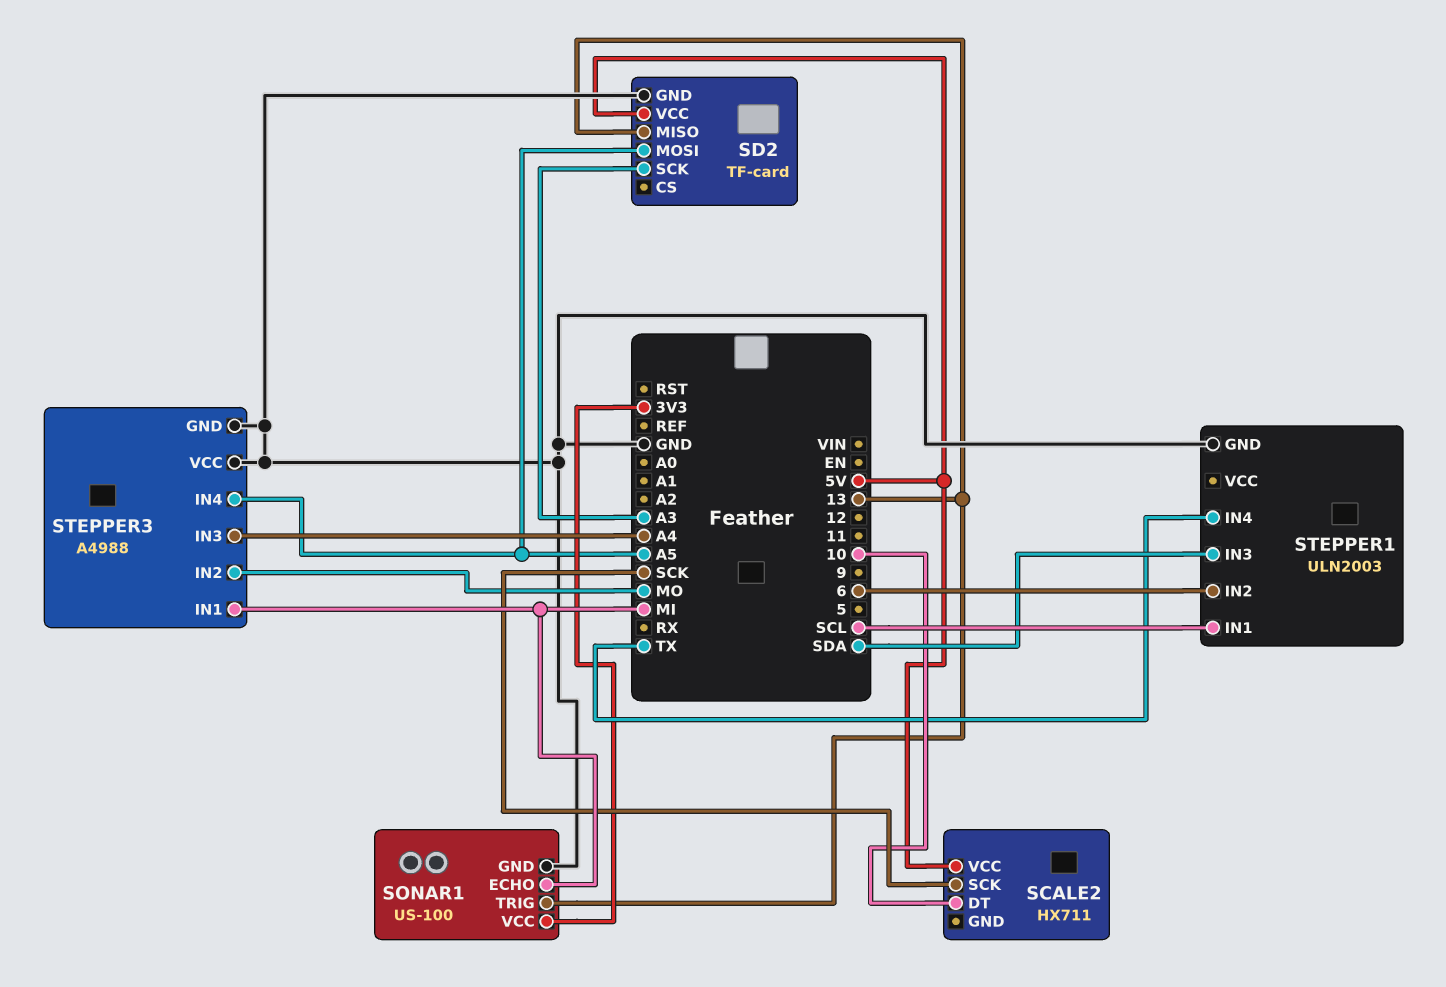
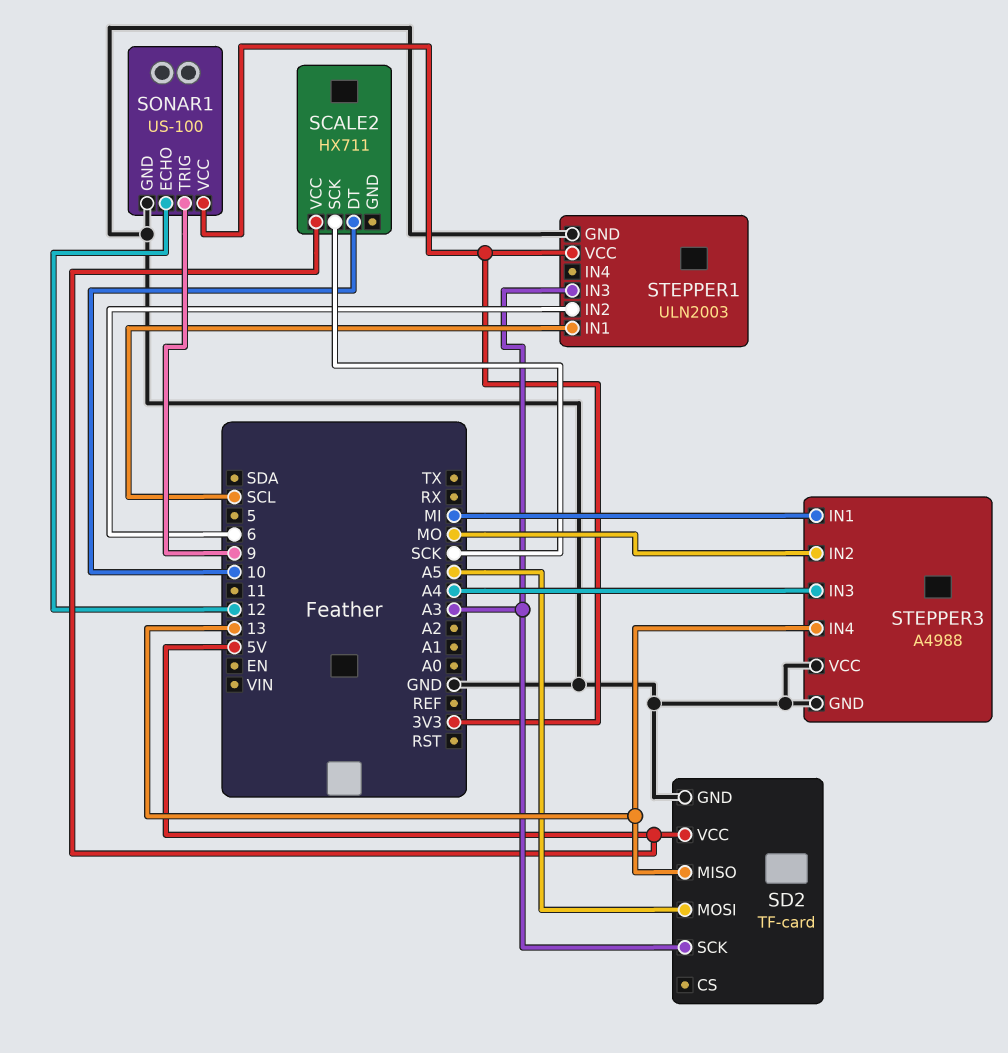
SONAR1 pin ECHO: MI -> 12
SONAR1 pin TRIG: 13 -> 9
STEPPER1 pin IN3: SDA -> A3
STEPPER1 pin IN4: TX -> none
STEPPER1 pin VCC: none -> 3V3
STEPPER3 pin IN4: A5 -> 13

